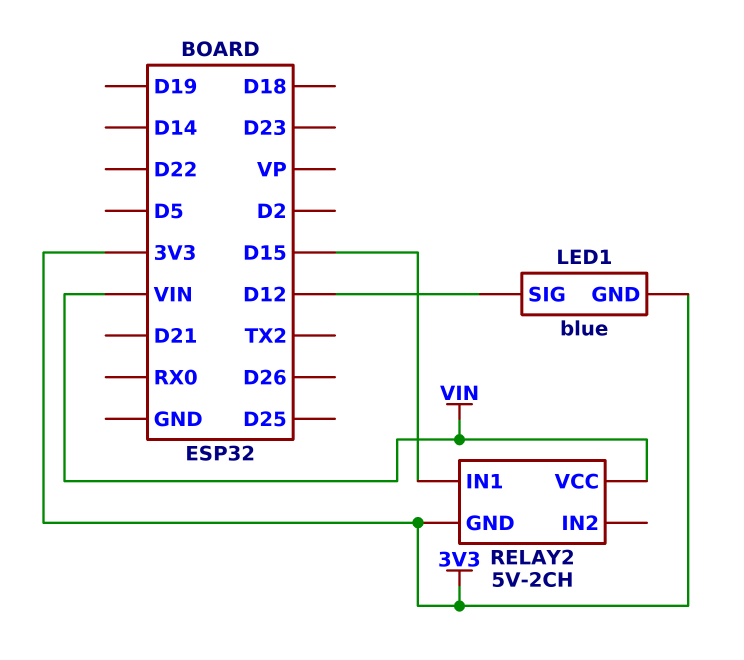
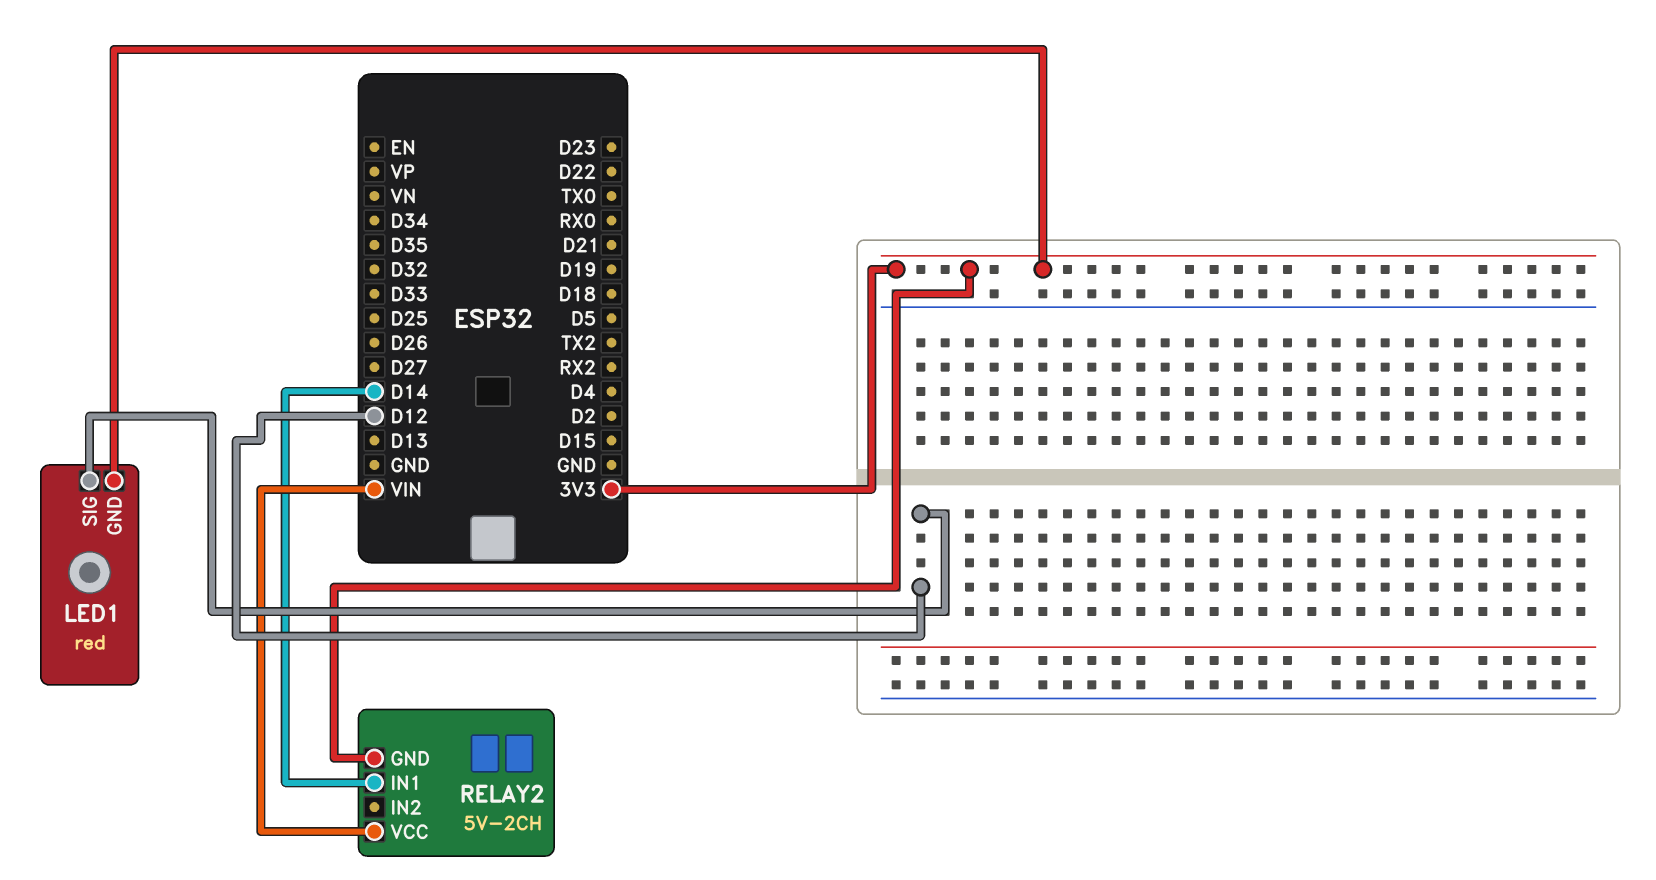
LED1: blue -> red
RELAY2 pin IN1: D15 -> D14

